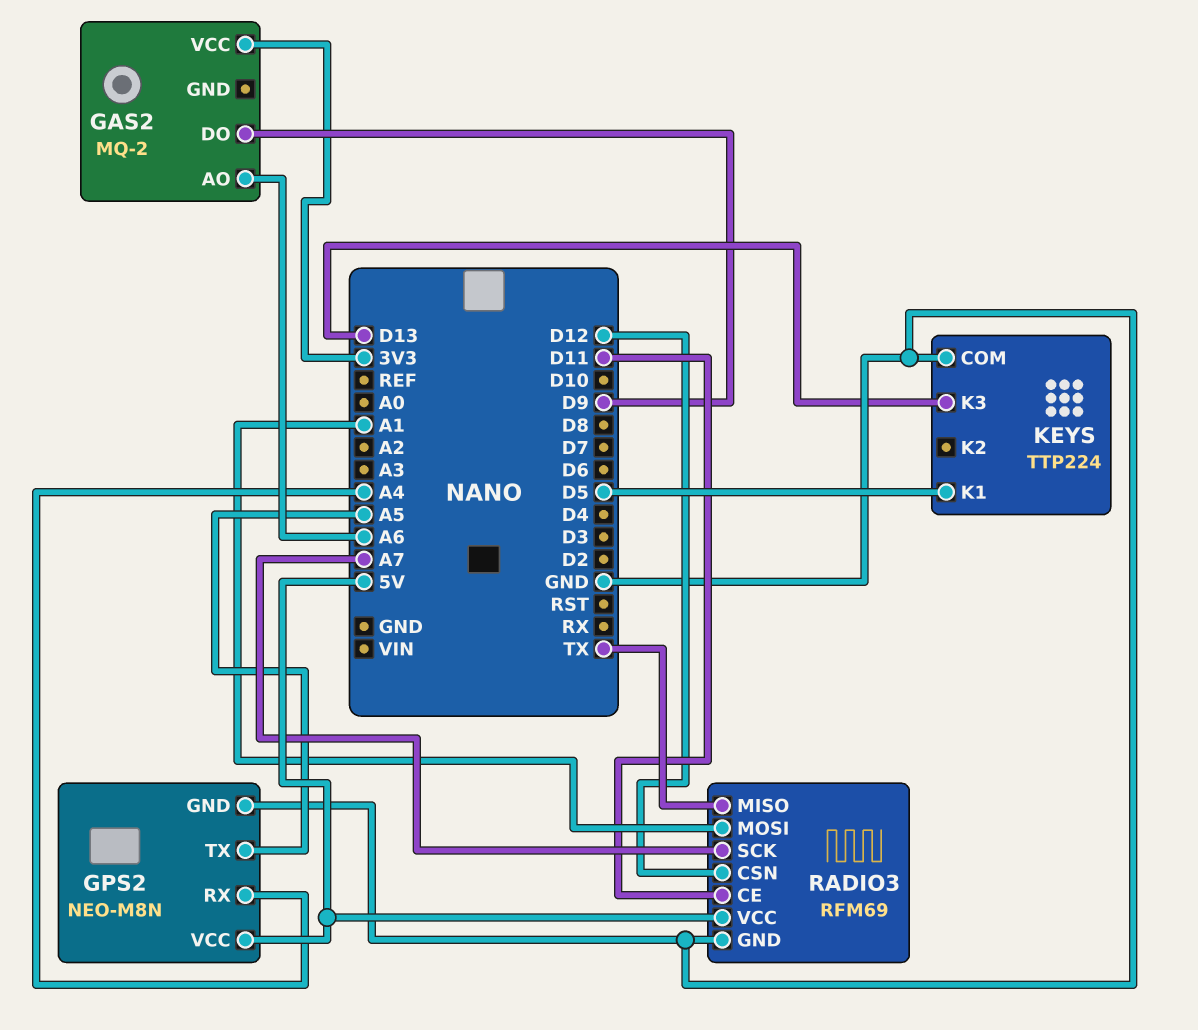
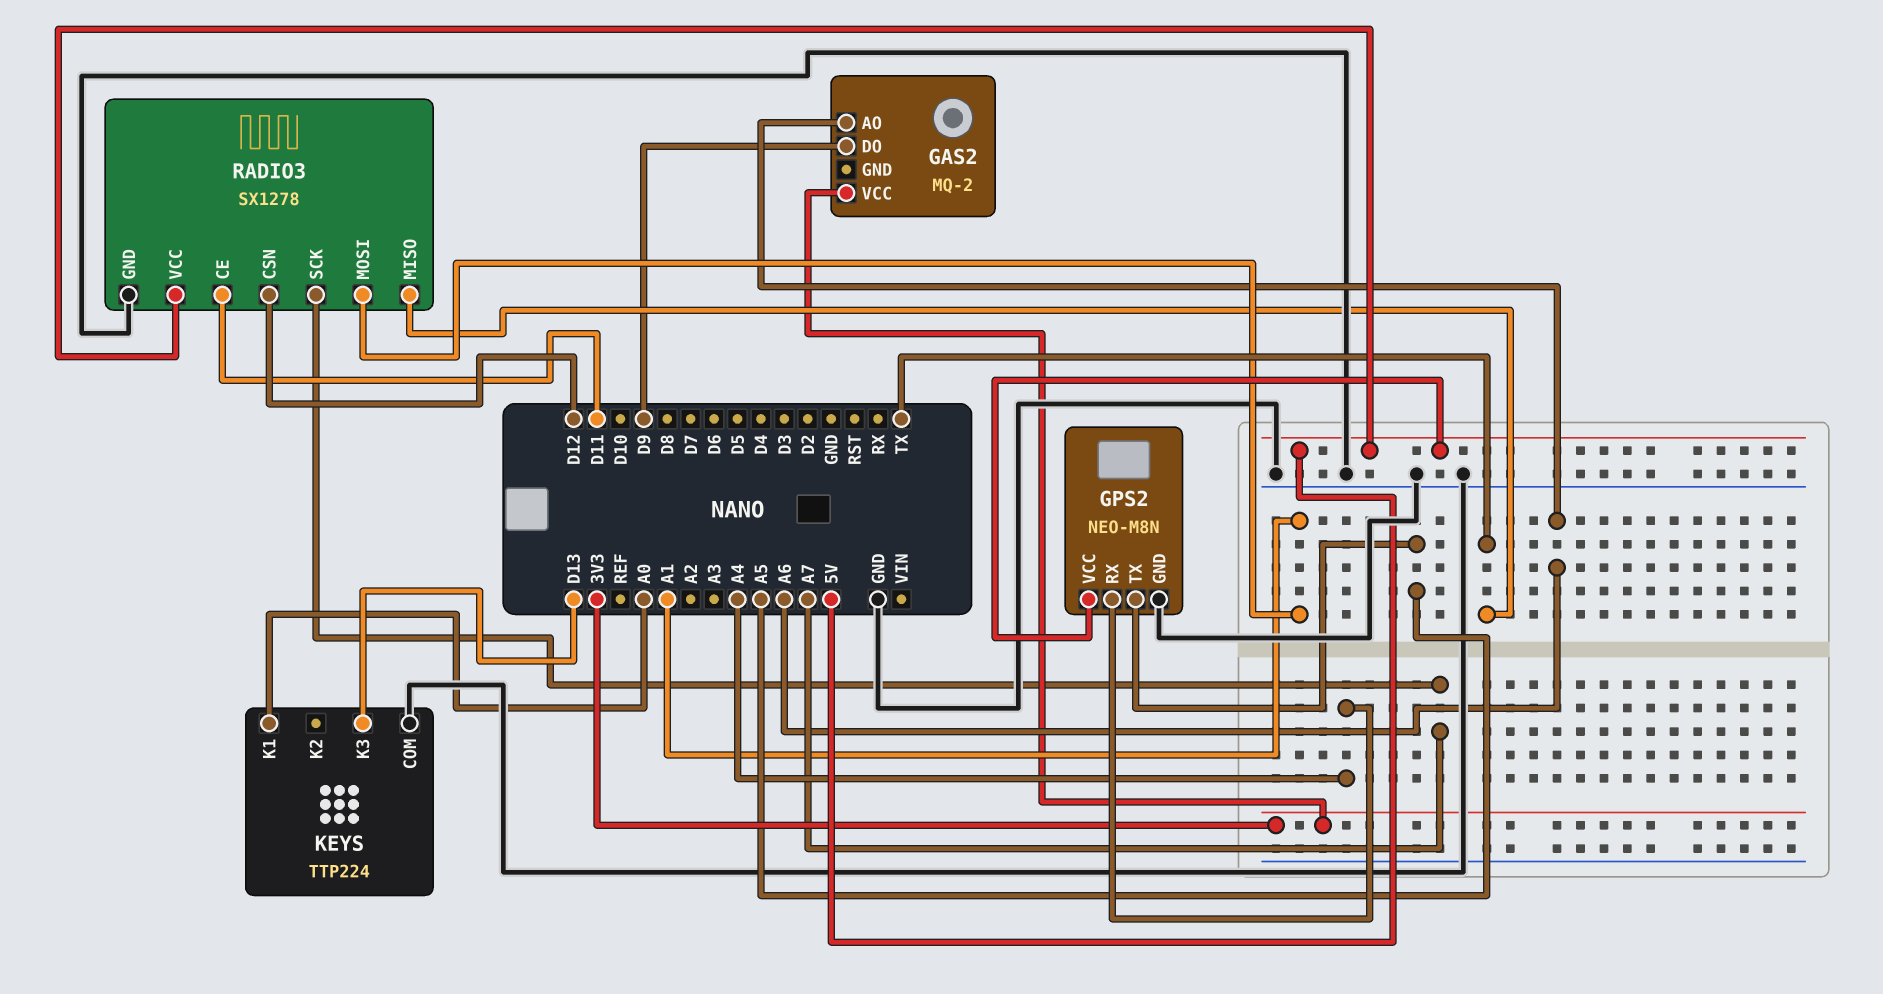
KEYS pin K1: D5 -> A0
RADIO3: RFM69 -> SX1278

